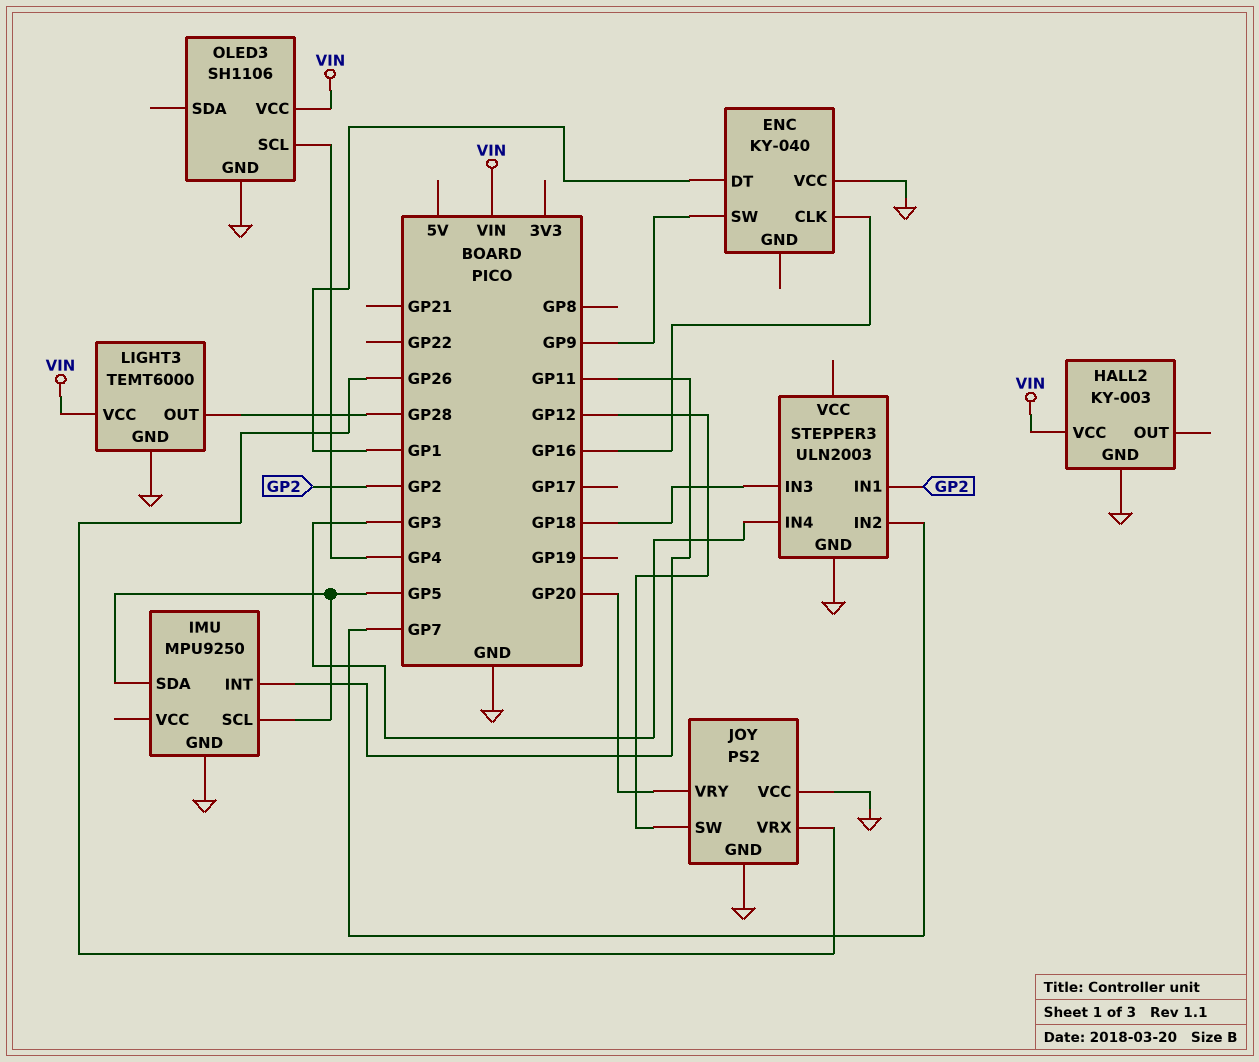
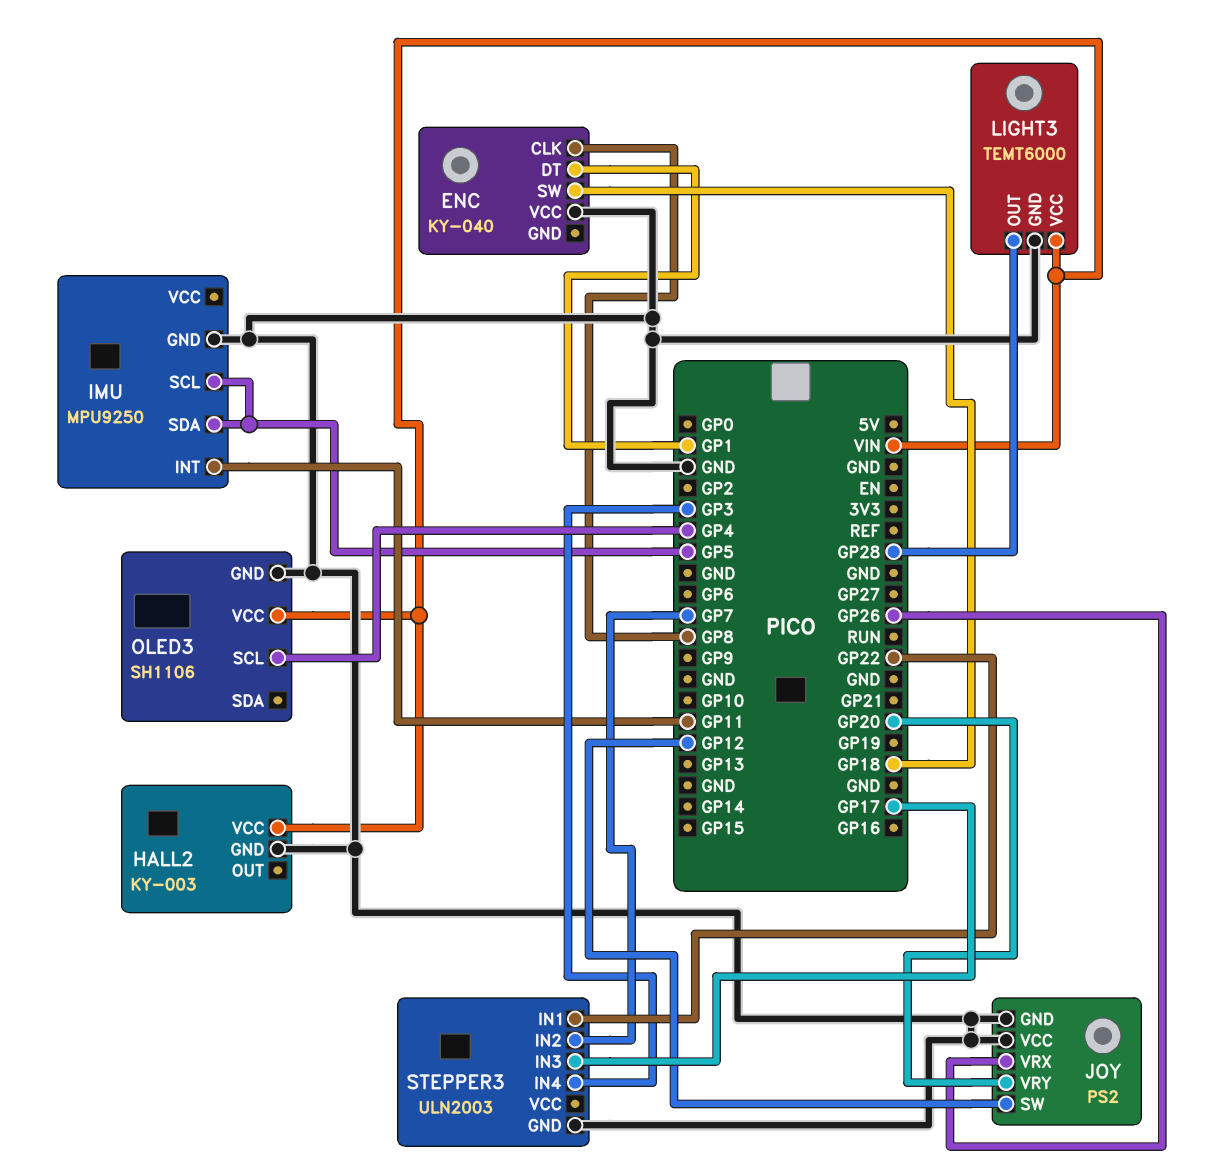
ENC pin CLK: GP16 -> GP8
ENC pin SW: GP9 -> GP18
STEPPER3 pin IN1: GP2 -> GP22
STEPPER3 pin IN3: GP18 -> GP17

